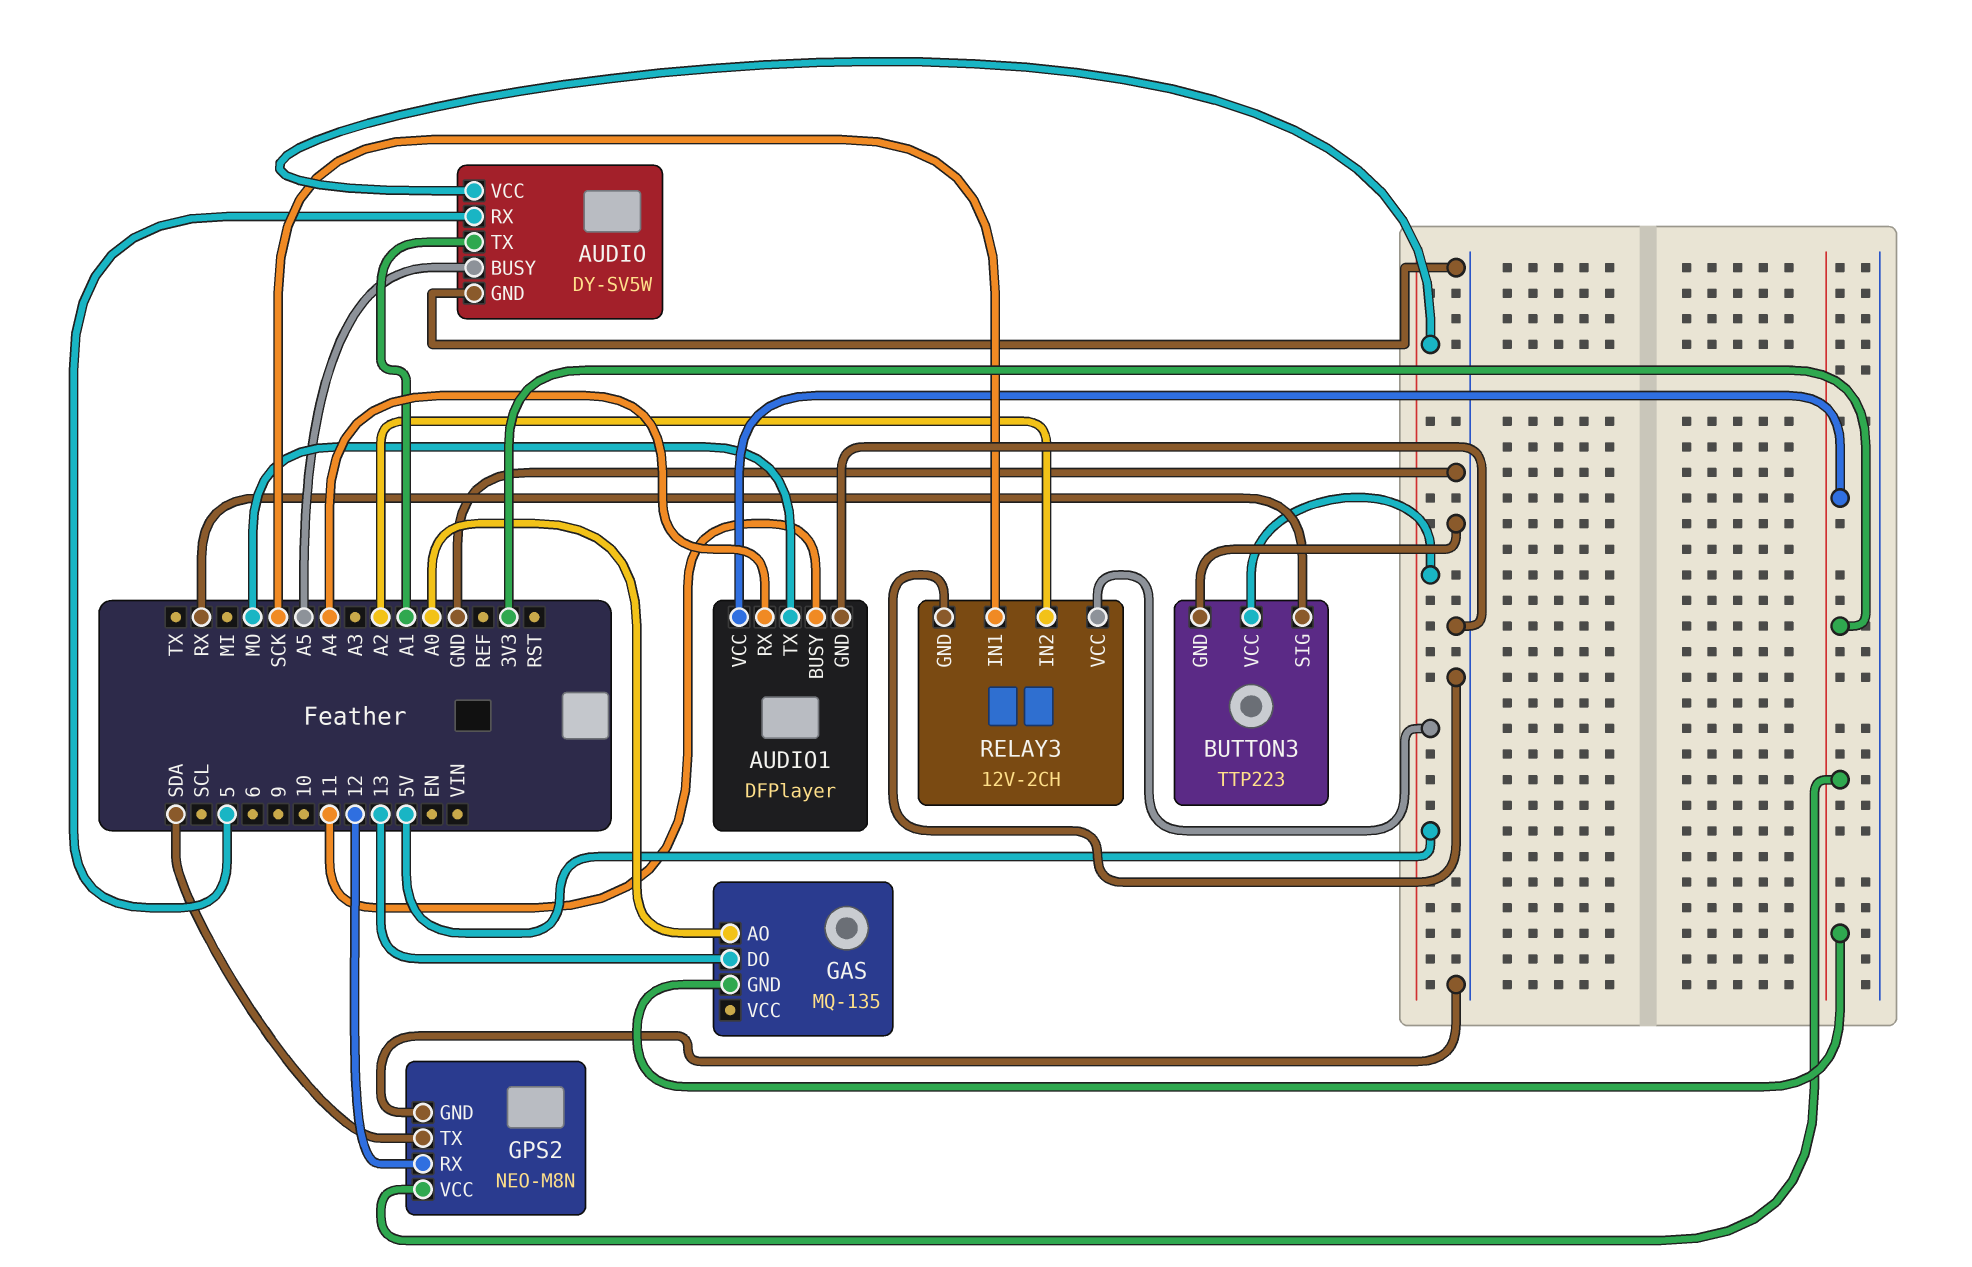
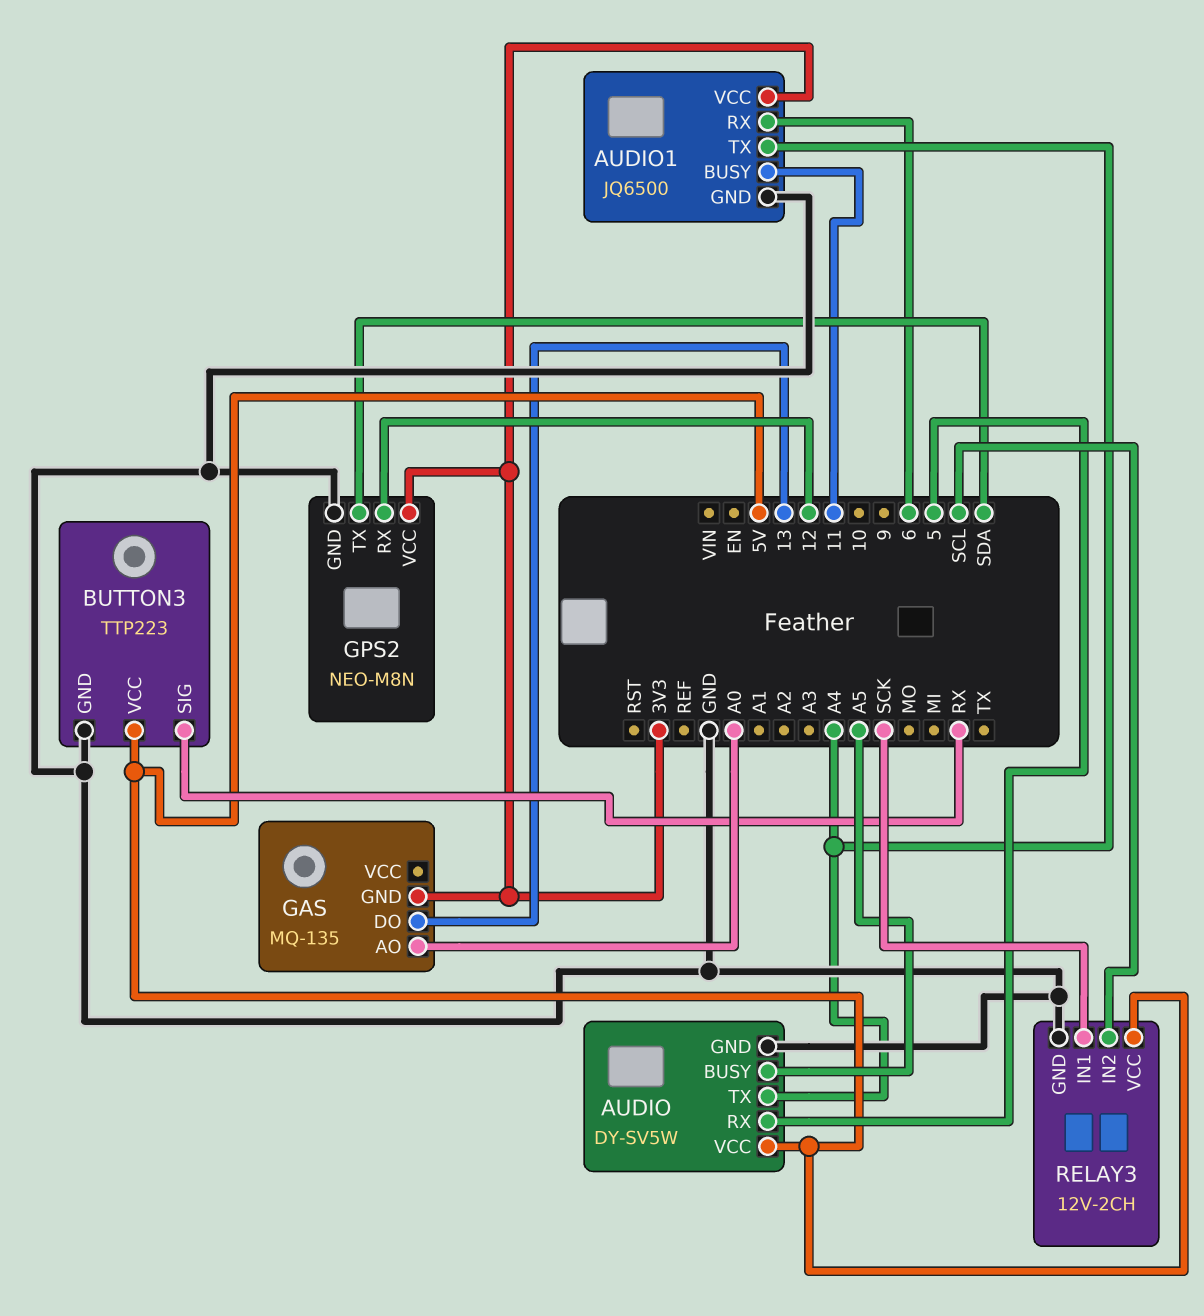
AUDIO pin TX: A1 -> A4
AUDIO1: DFPlayer -> JQ6500
AUDIO1 pin RX: A4 -> 6
AUDIO1 pin TX: MO -> A4
RELAY3 pin IN2: A2 -> SCL

